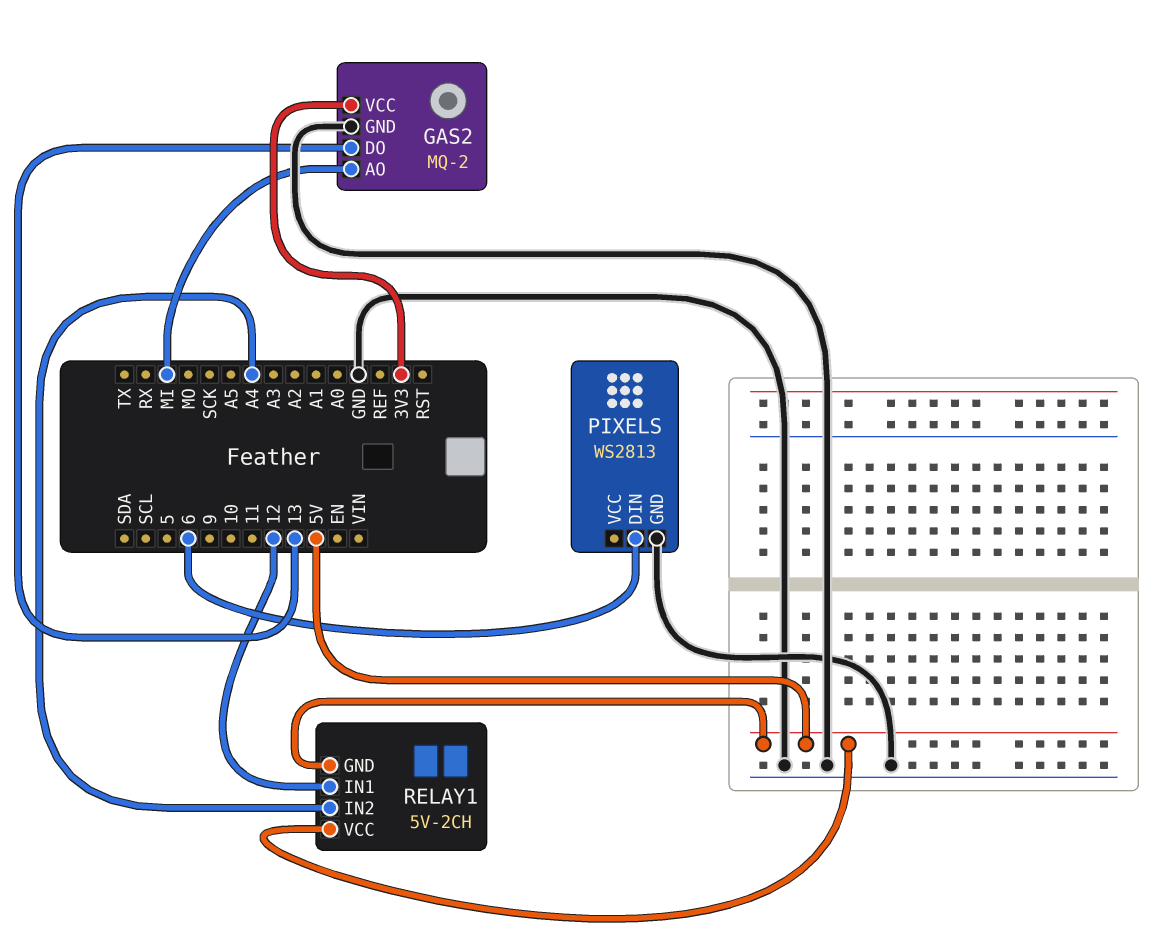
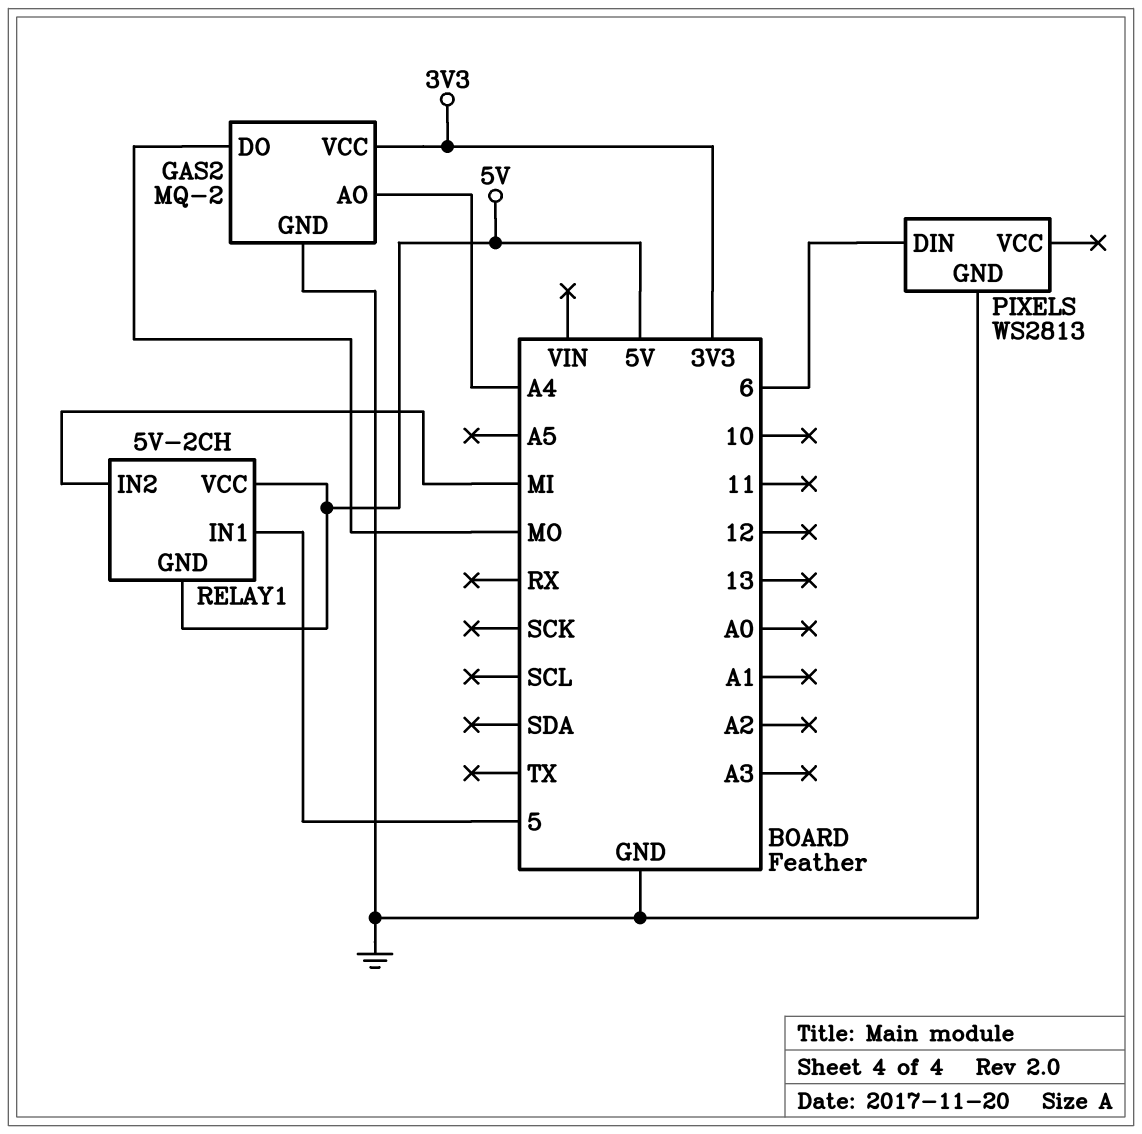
GAS2 pin AO: MI -> A4
GAS2 pin DO: 13 -> MO
RELAY1 pin IN1: 12 -> 5
RELAY1 pin IN2: A4 -> MI

